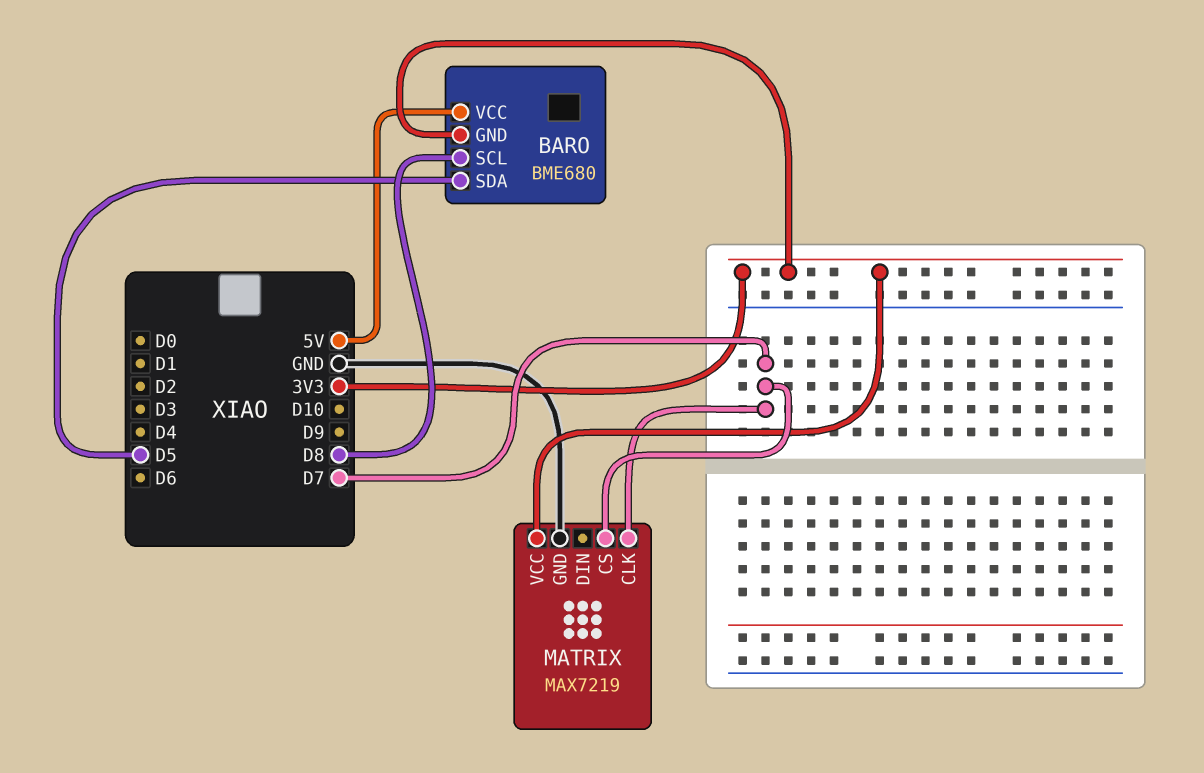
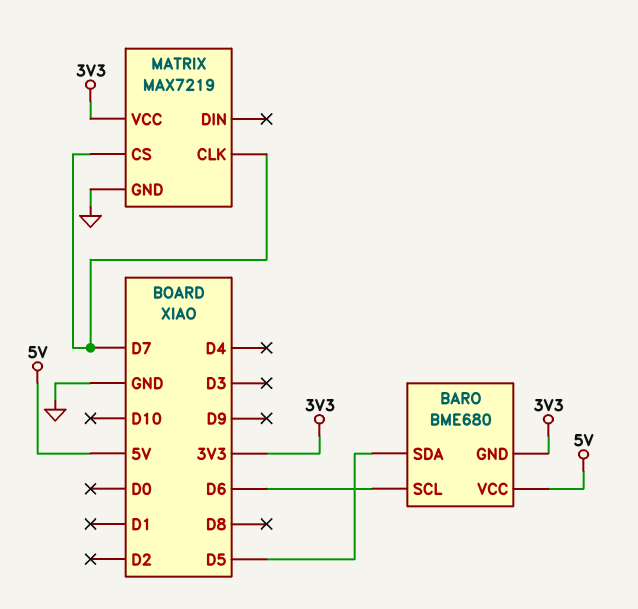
BARO pin SCL: D8 -> D6

